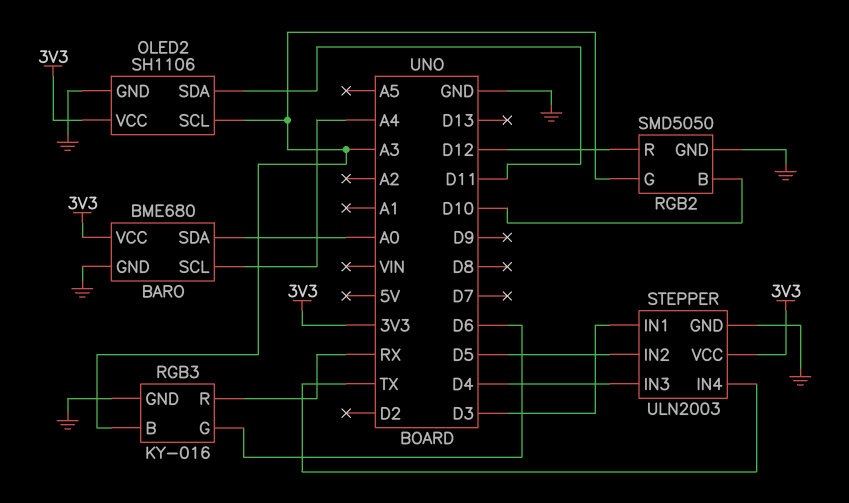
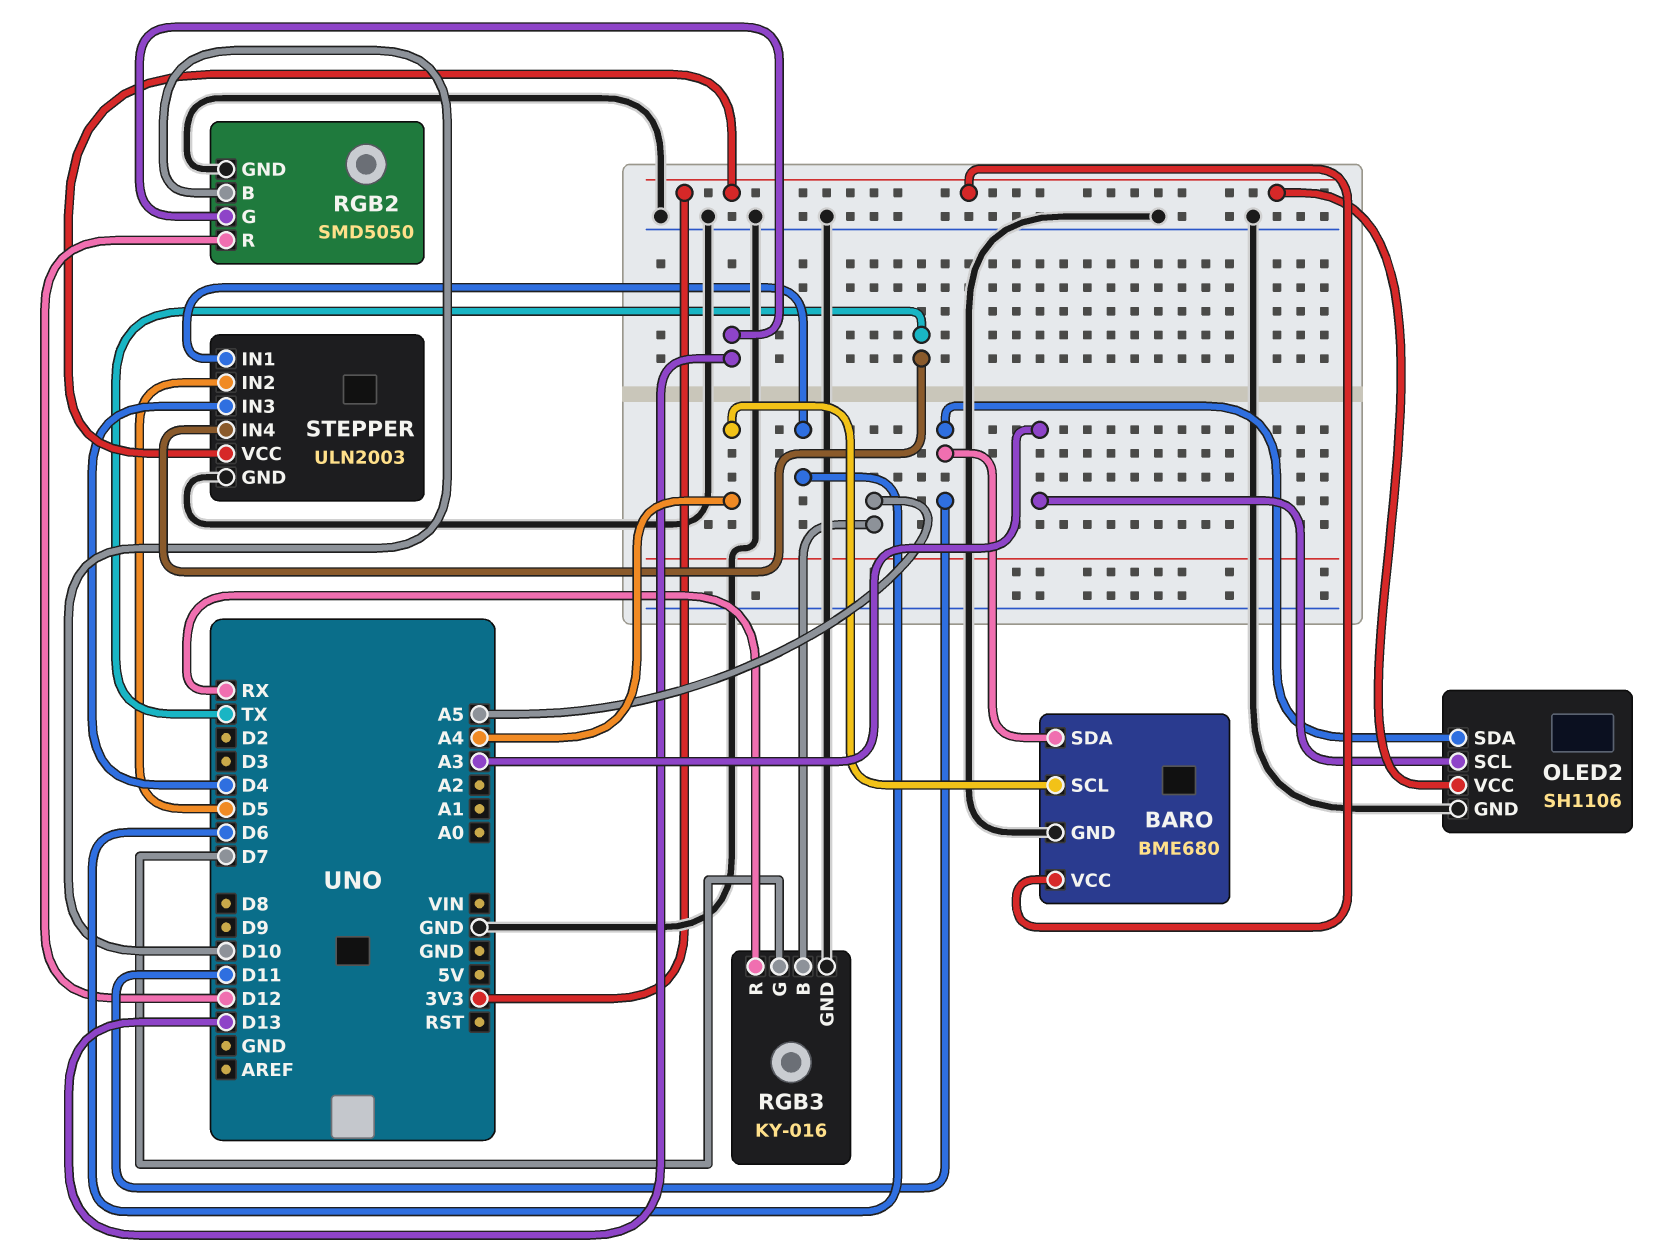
BARO pin SDA: A0 -> D11
RGB2 pin G: A3 -> D13
RGB3 pin B: A3 -> A5
RGB3 pin G: D6 -> D7
STEPPER pin IN1: D3 -> D6

